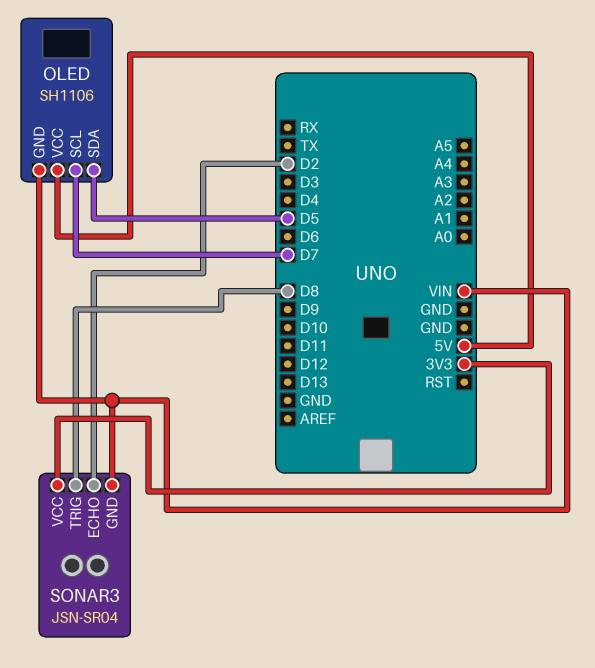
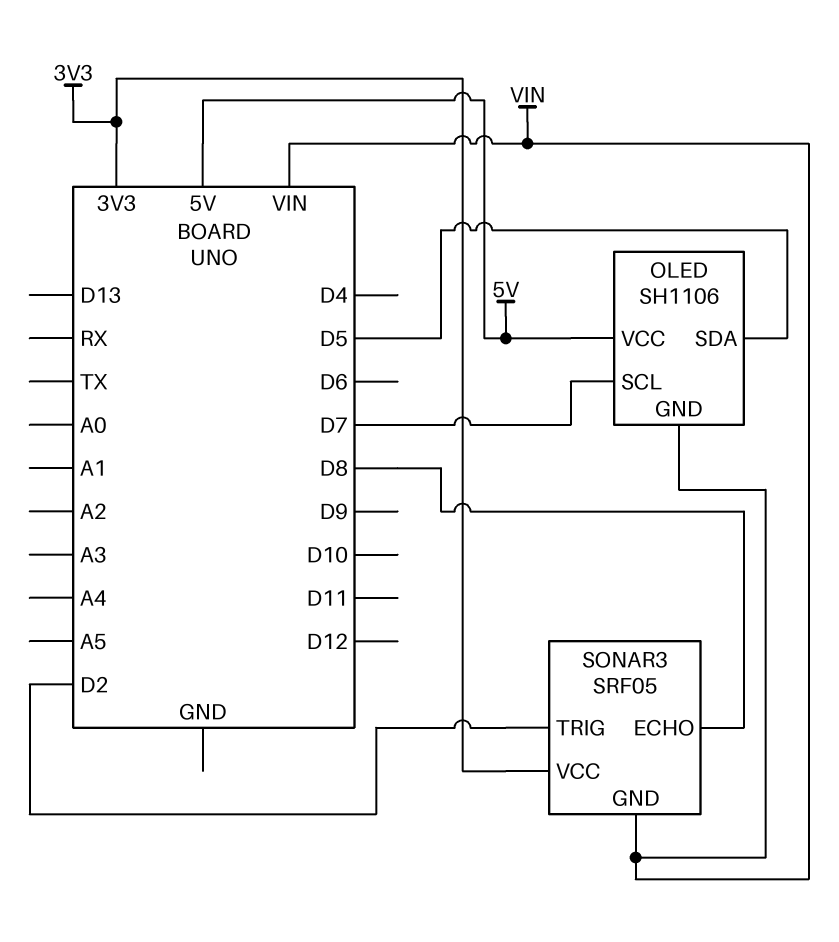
SONAR3: JSN-SR04 -> SRF05
SONAR3 pin ECHO: D2 -> D8
SONAR3 pin TRIG: D8 -> D2

